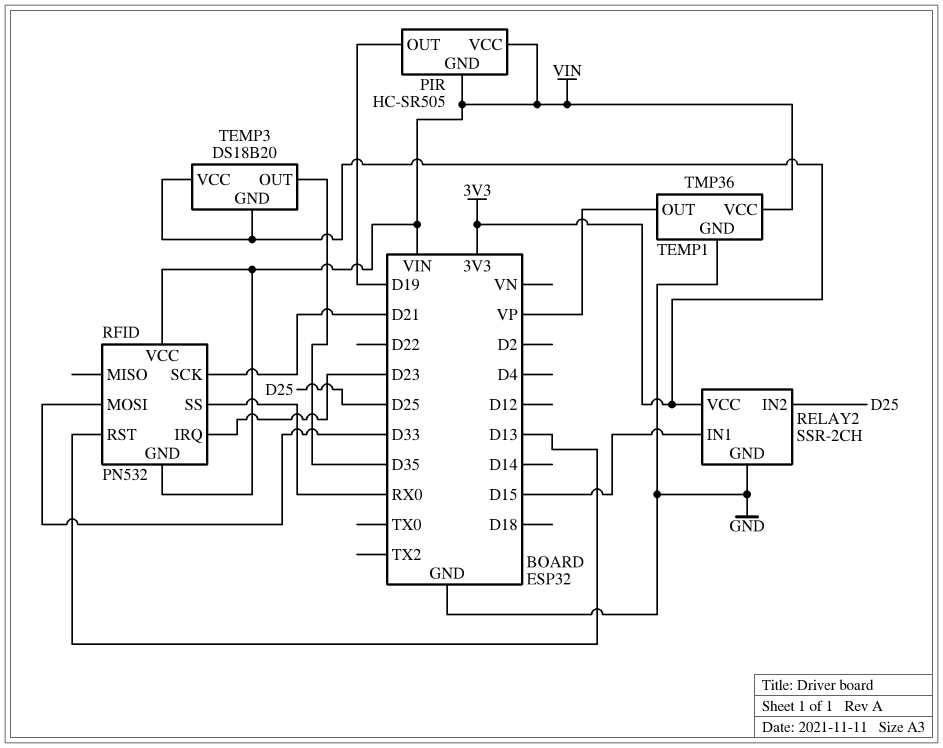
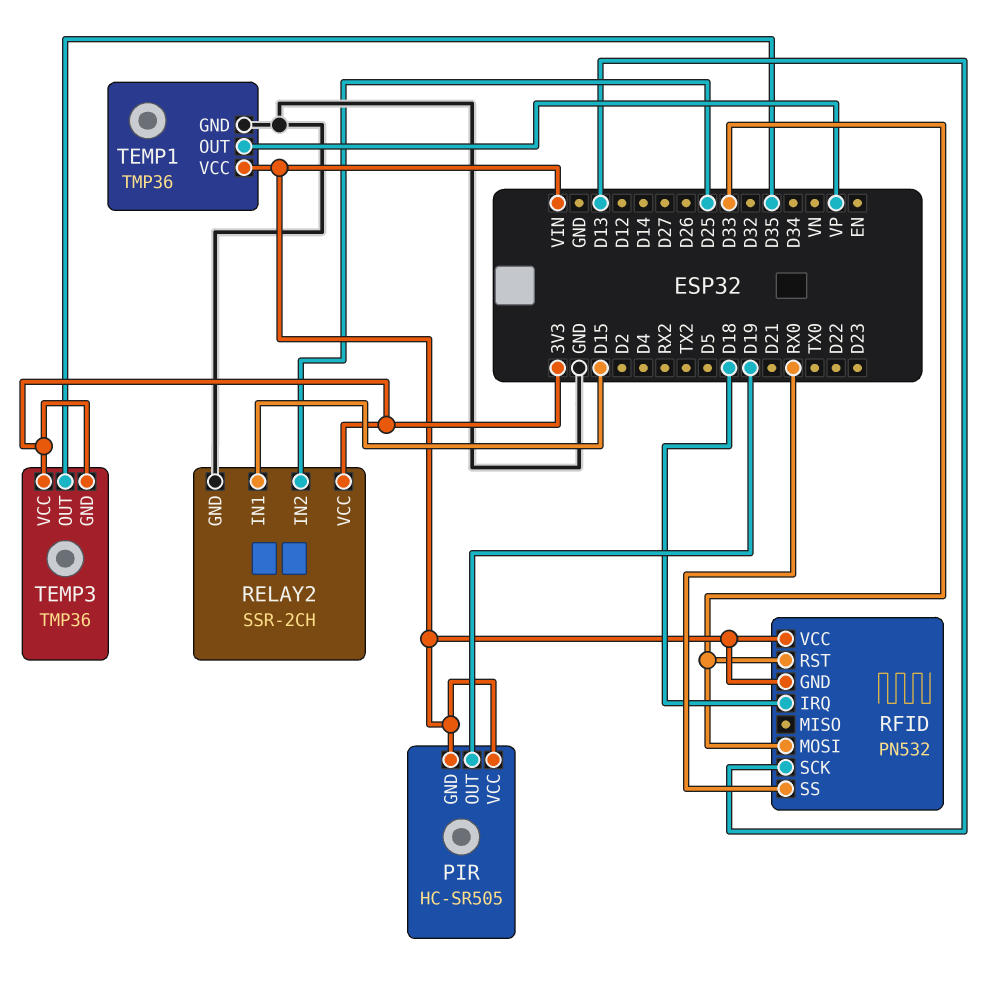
RFID pin IRQ: D23 -> D18
RFID pin RST: D13 -> D33
RFID pin SCK: D21 -> D13
TEMP3: DS18B20 -> TMP36

